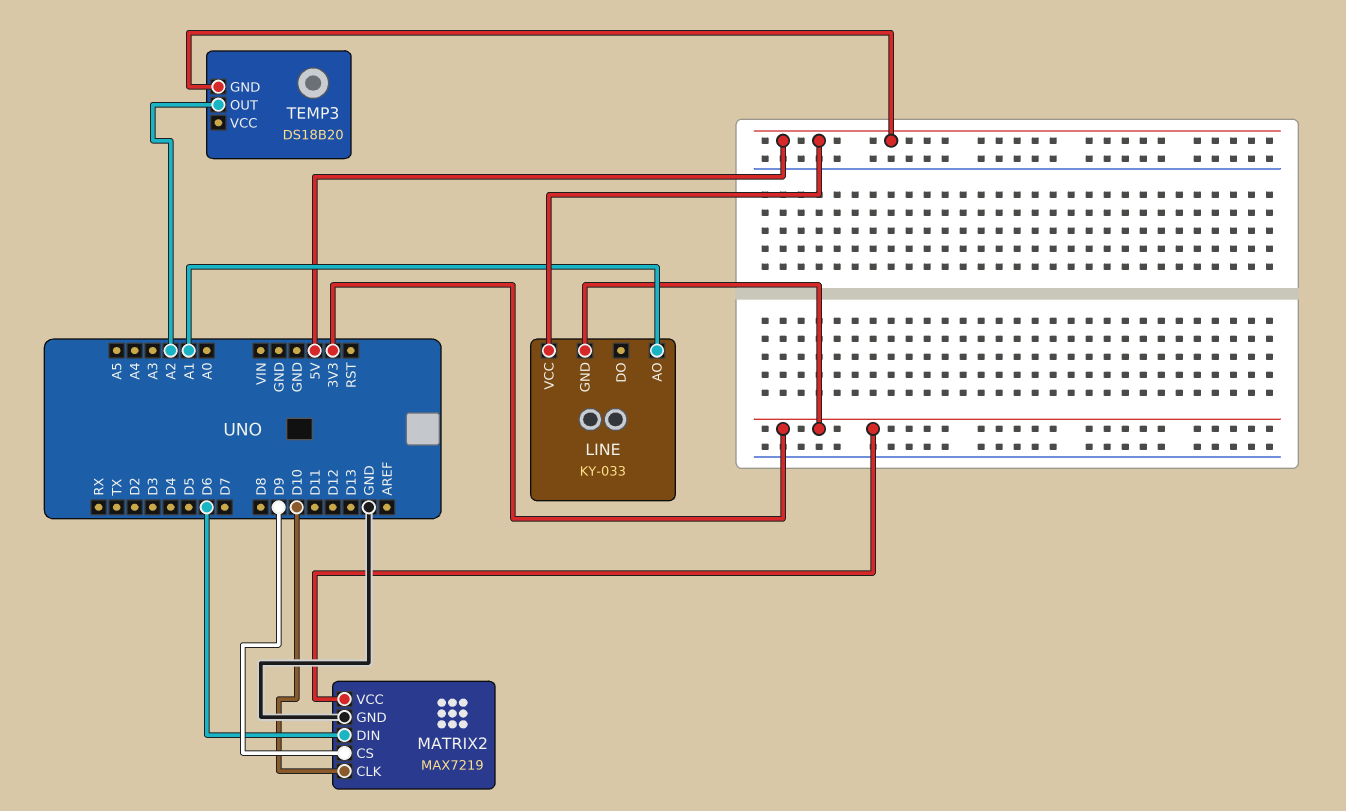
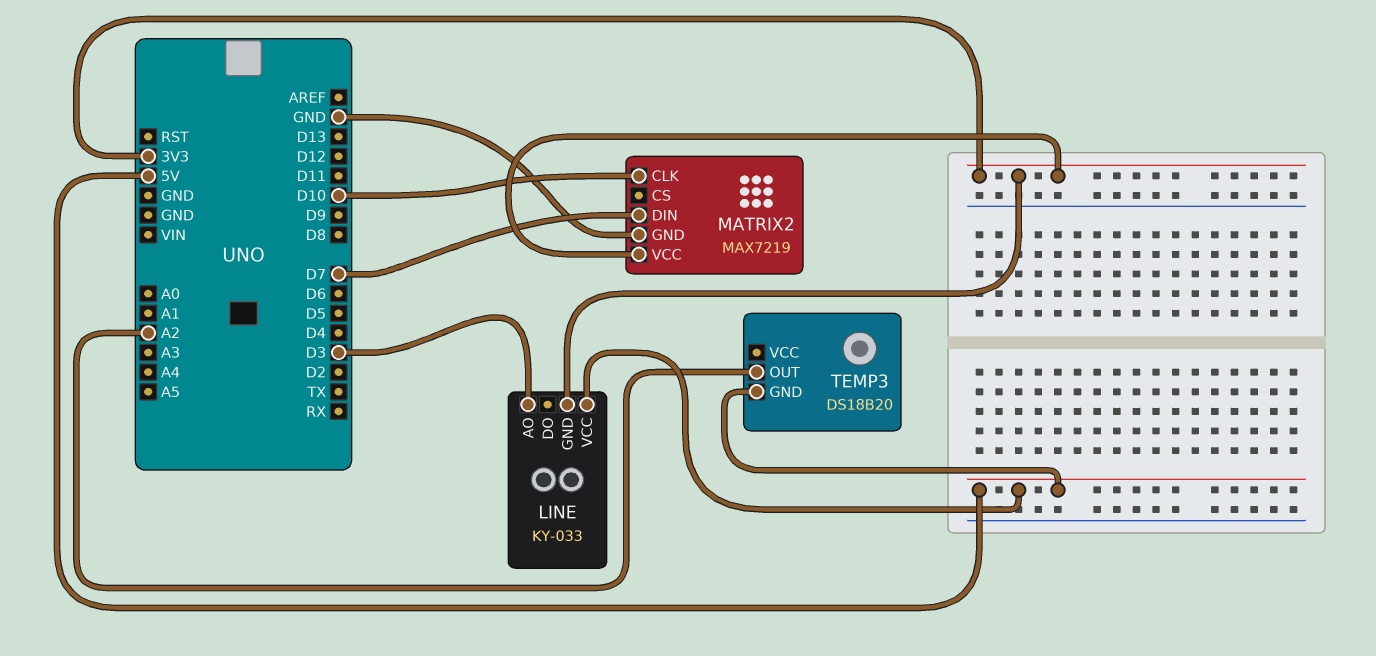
LINE pin AO: A1 -> D3
MATRIX2 pin CS: D9 -> none
MATRIX2 pin DIN: D6 -> D7

